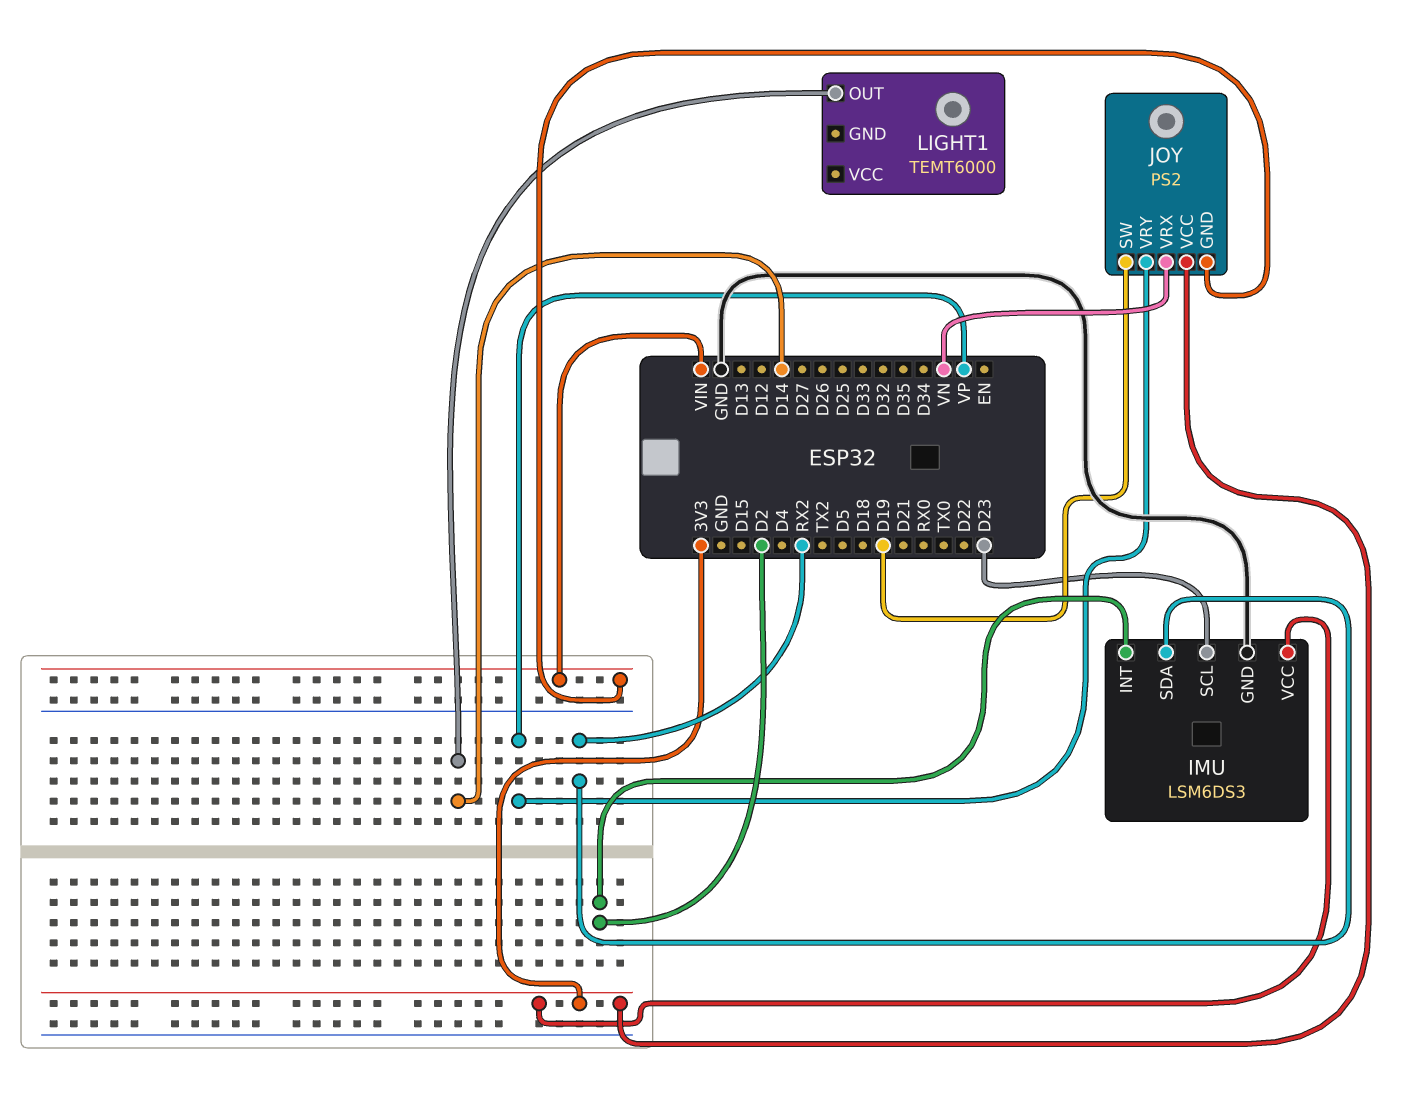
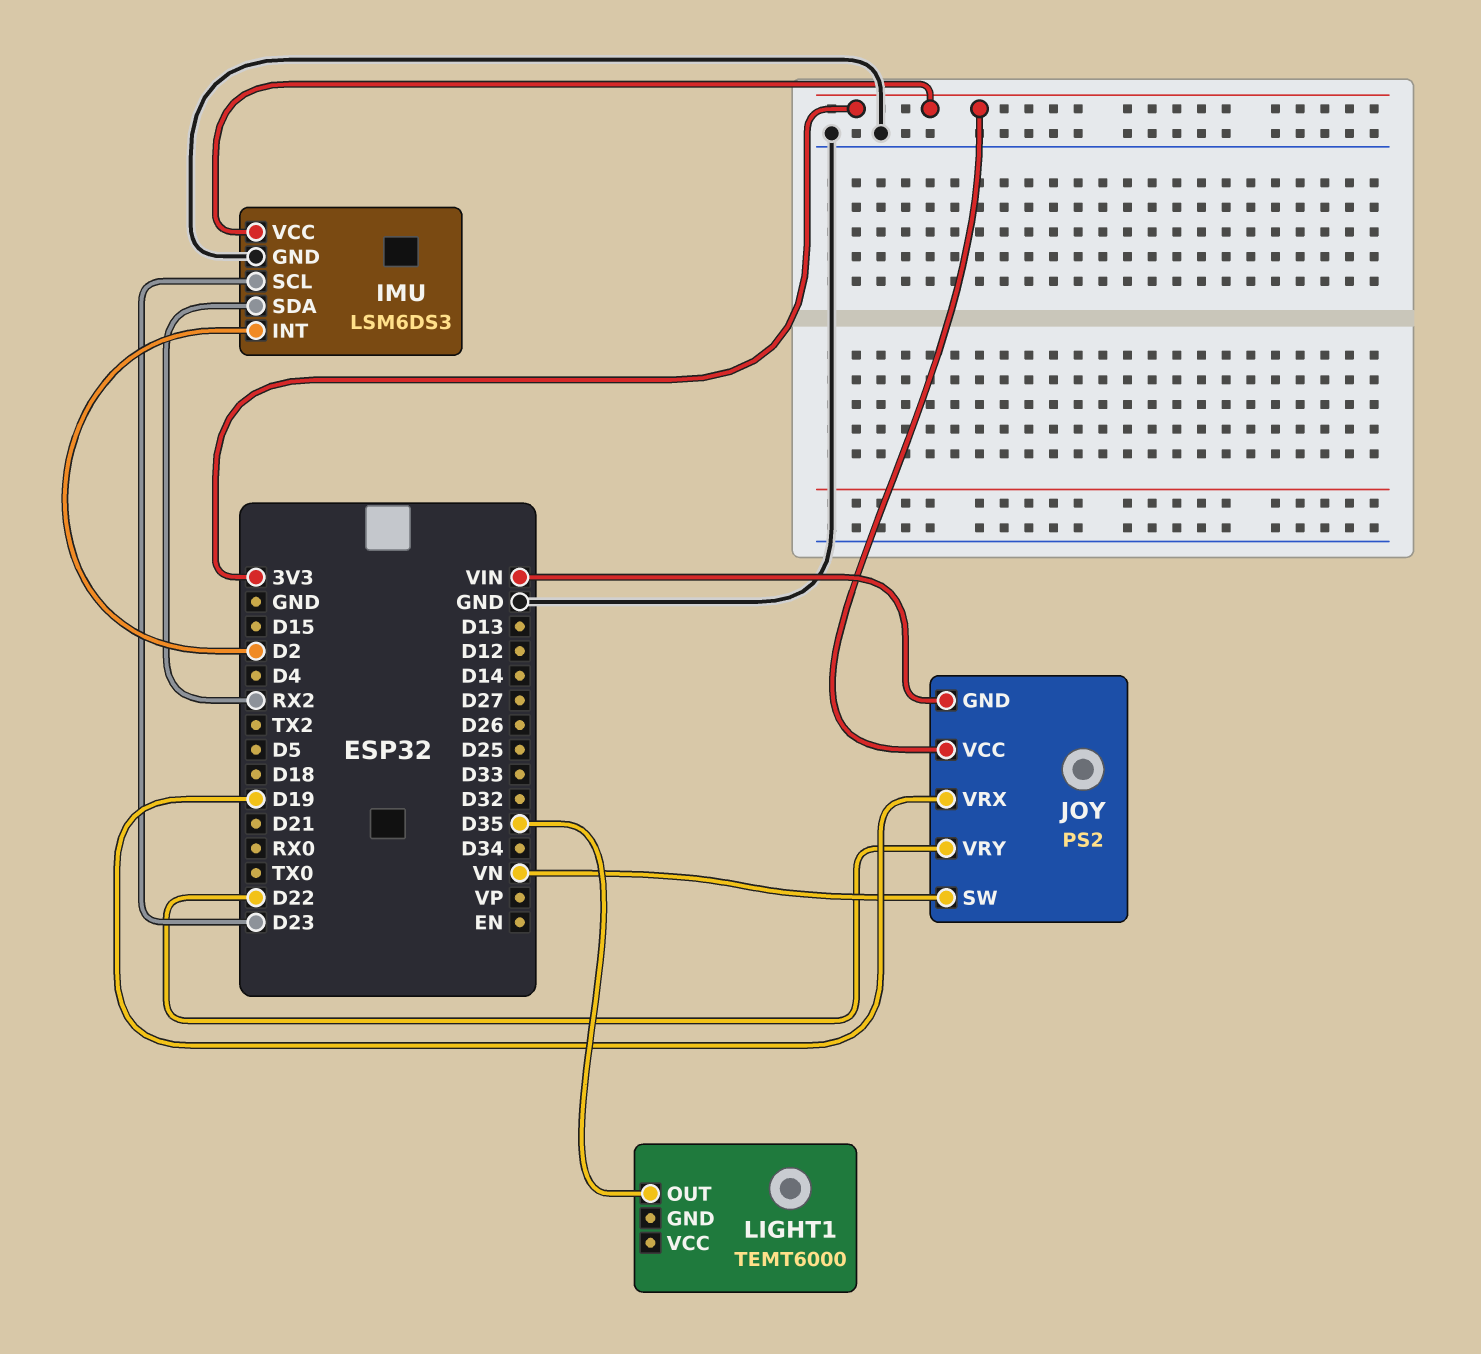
JOY pin SW: D19 -> VN
JOY pin VRX: VN -> D19
JOY pin VRY: VP -> D22
LIGHT1 pin OUT: D14 -> D35

